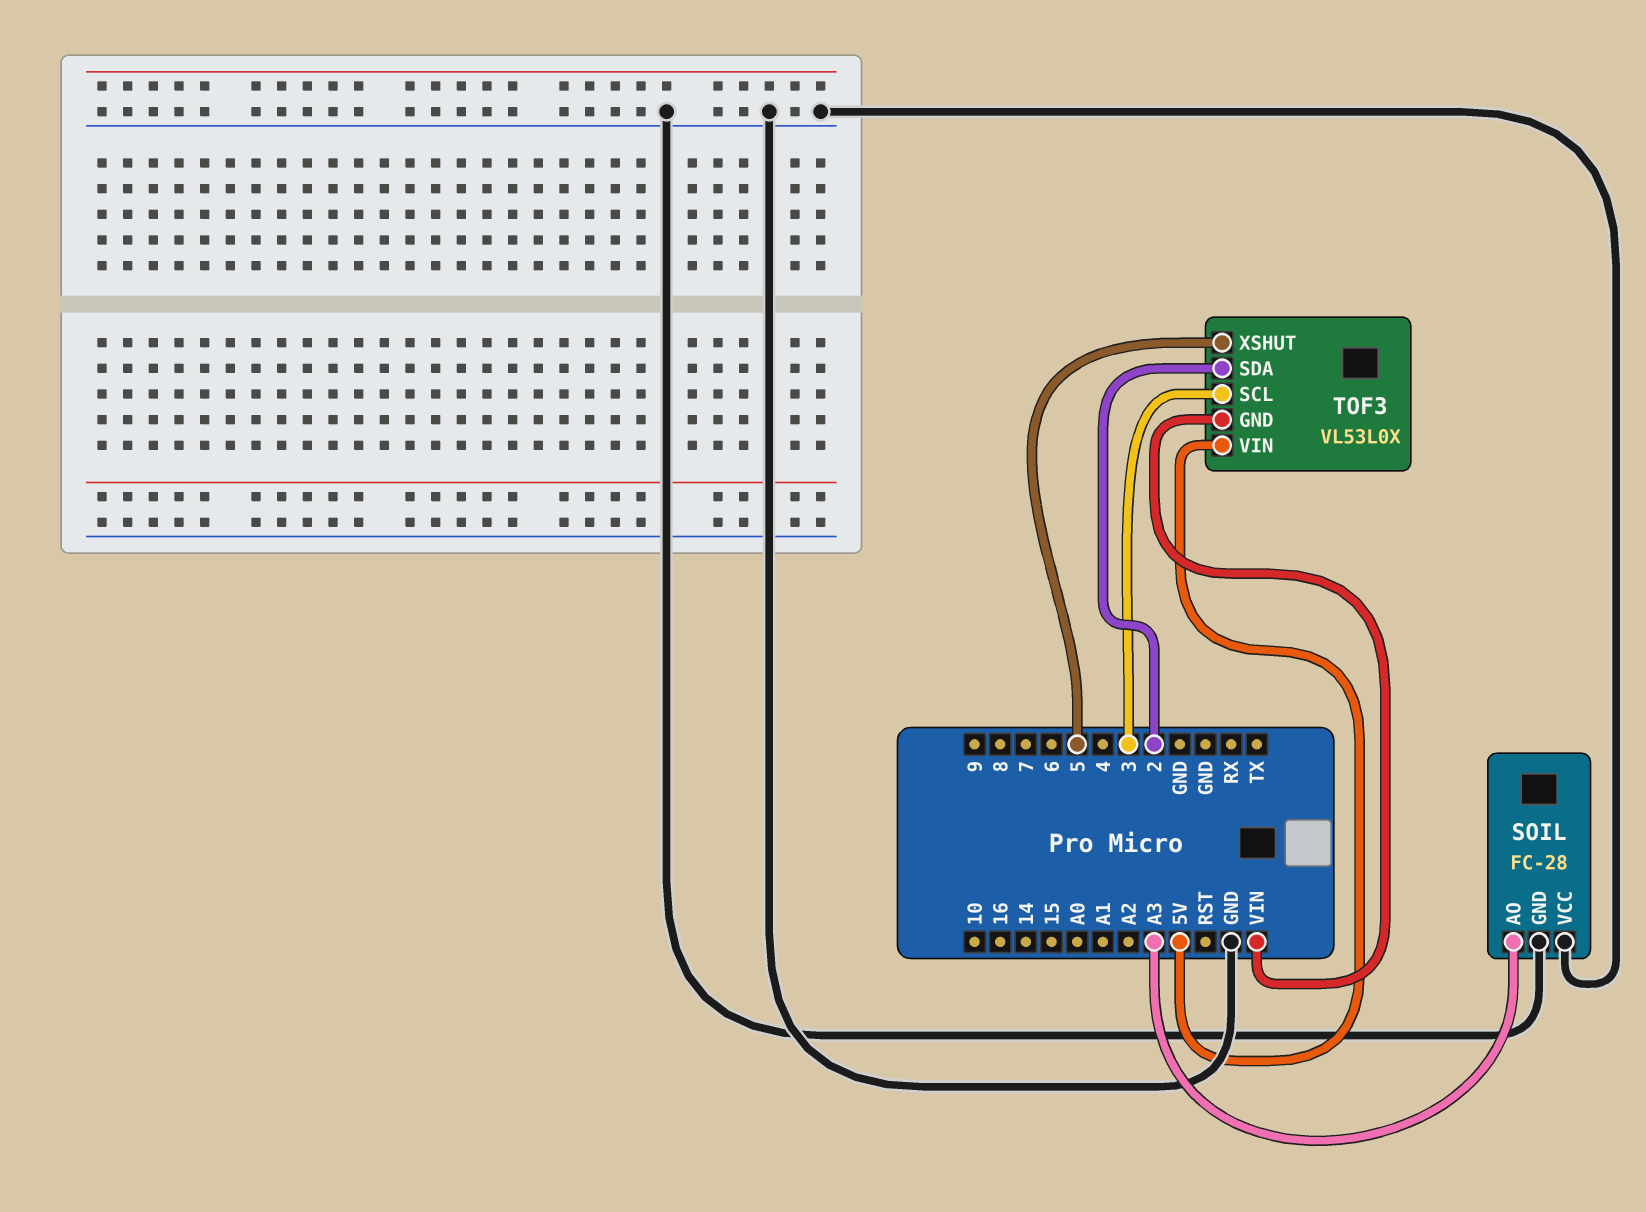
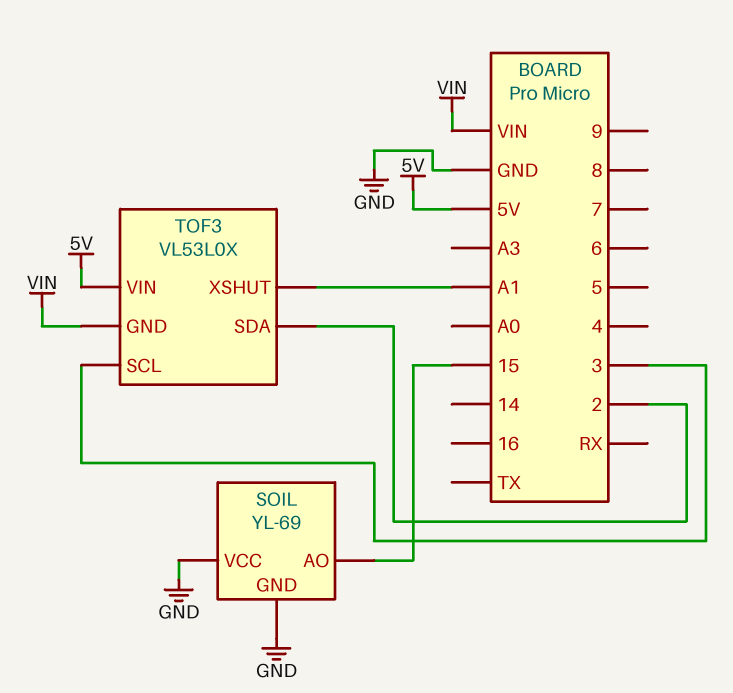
SOIL: FC-28 -> YL-69
SOIL pin AO: A3 -> 15
TOF3 pin XSHUT: 5 -> A1

